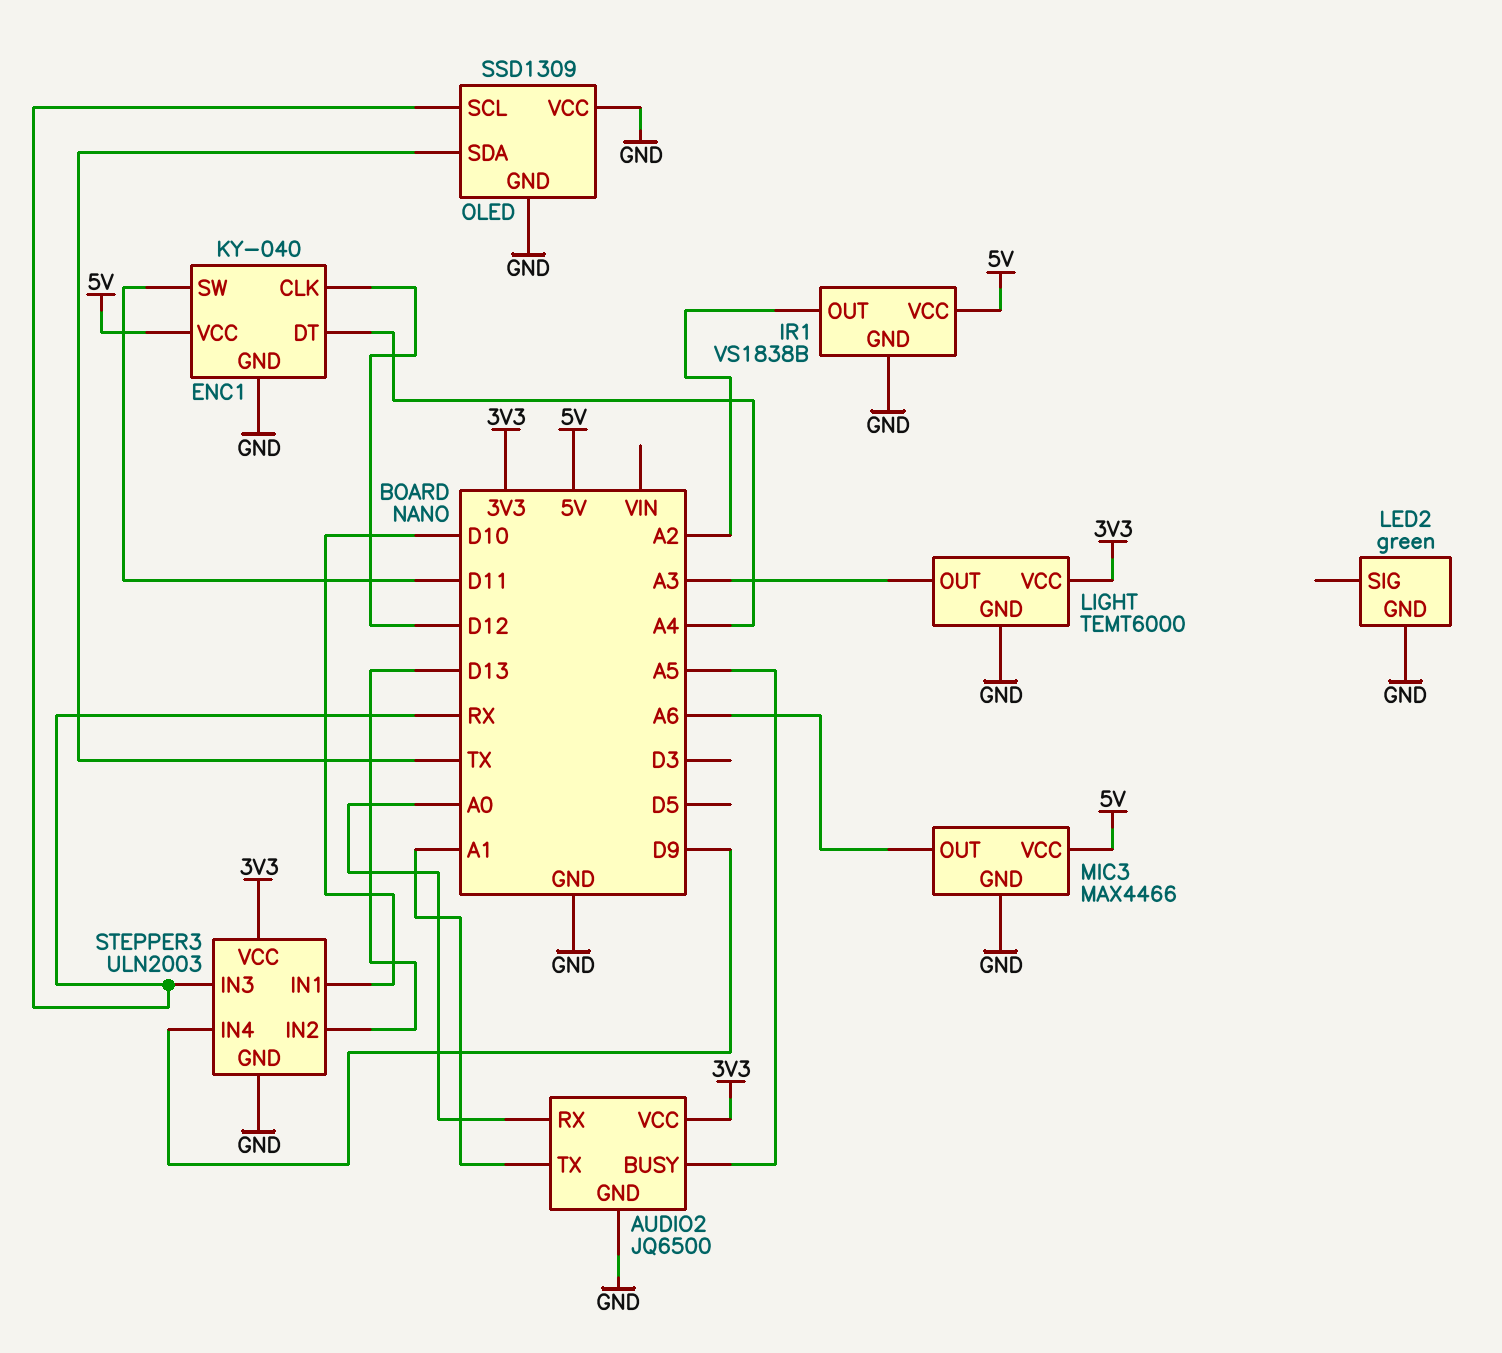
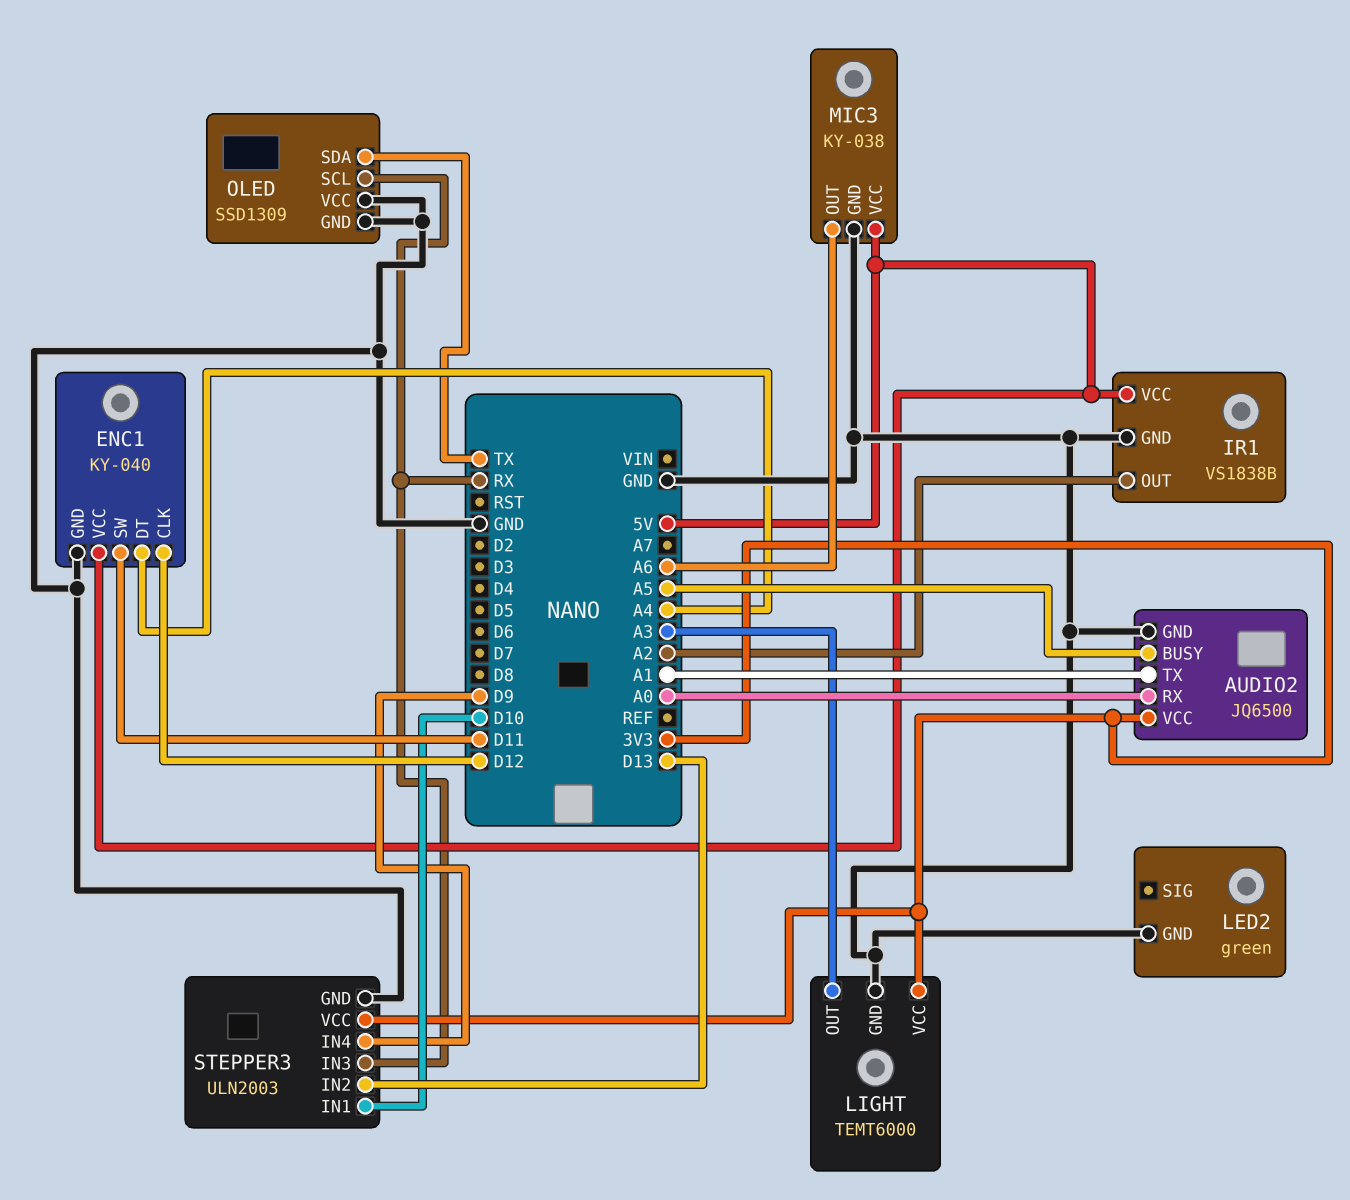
MIC3: MAX4466 -> KY-038

